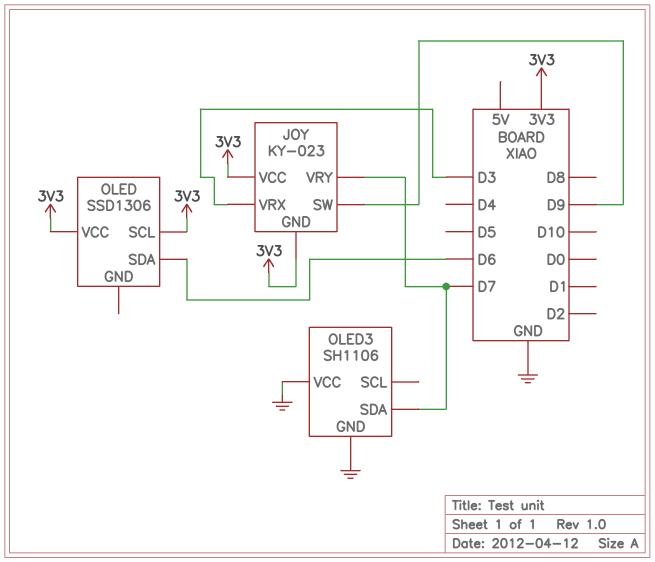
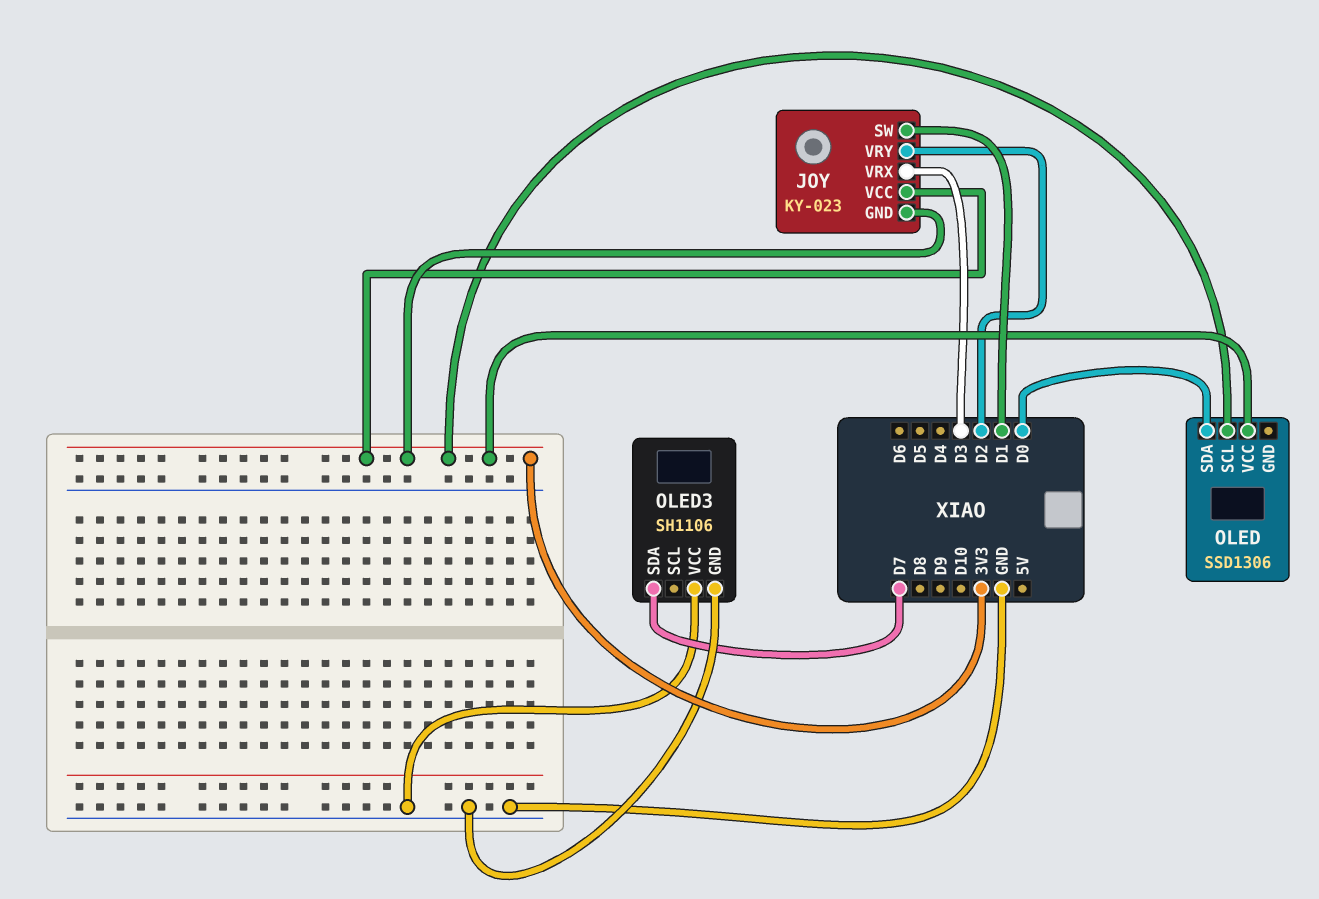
JOY pin SW: D9 -> D1
JOY pin VRY: D7 -> D2
OLED pin SDA: D6 -> D0

